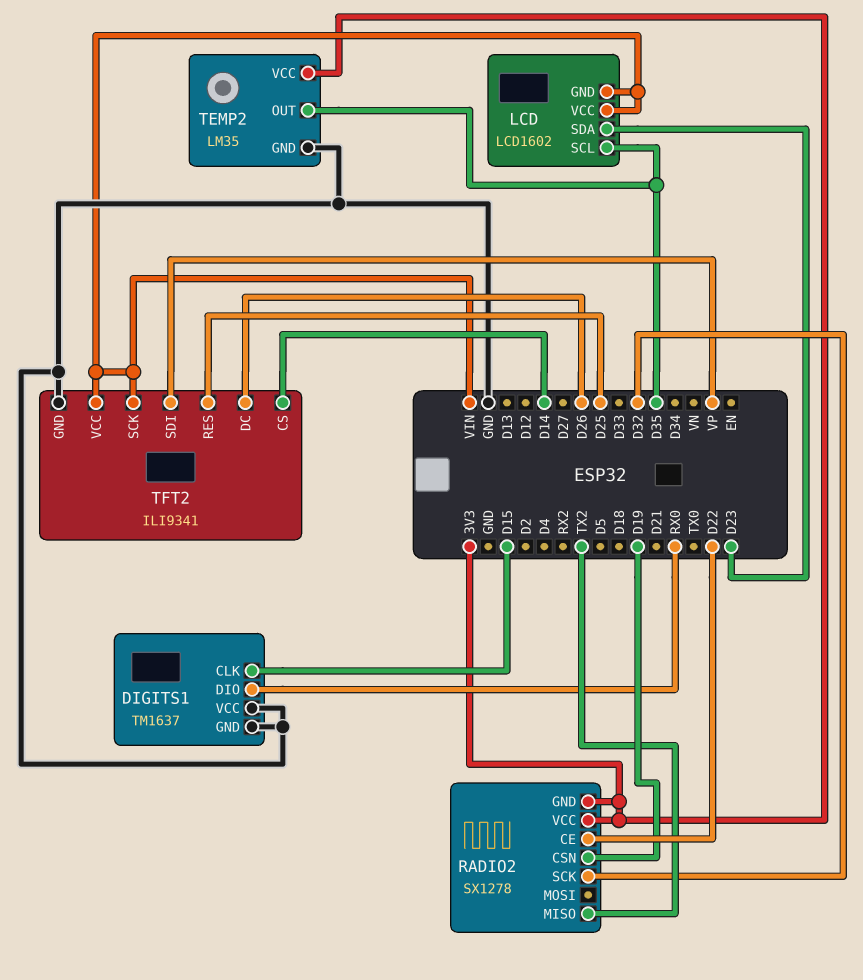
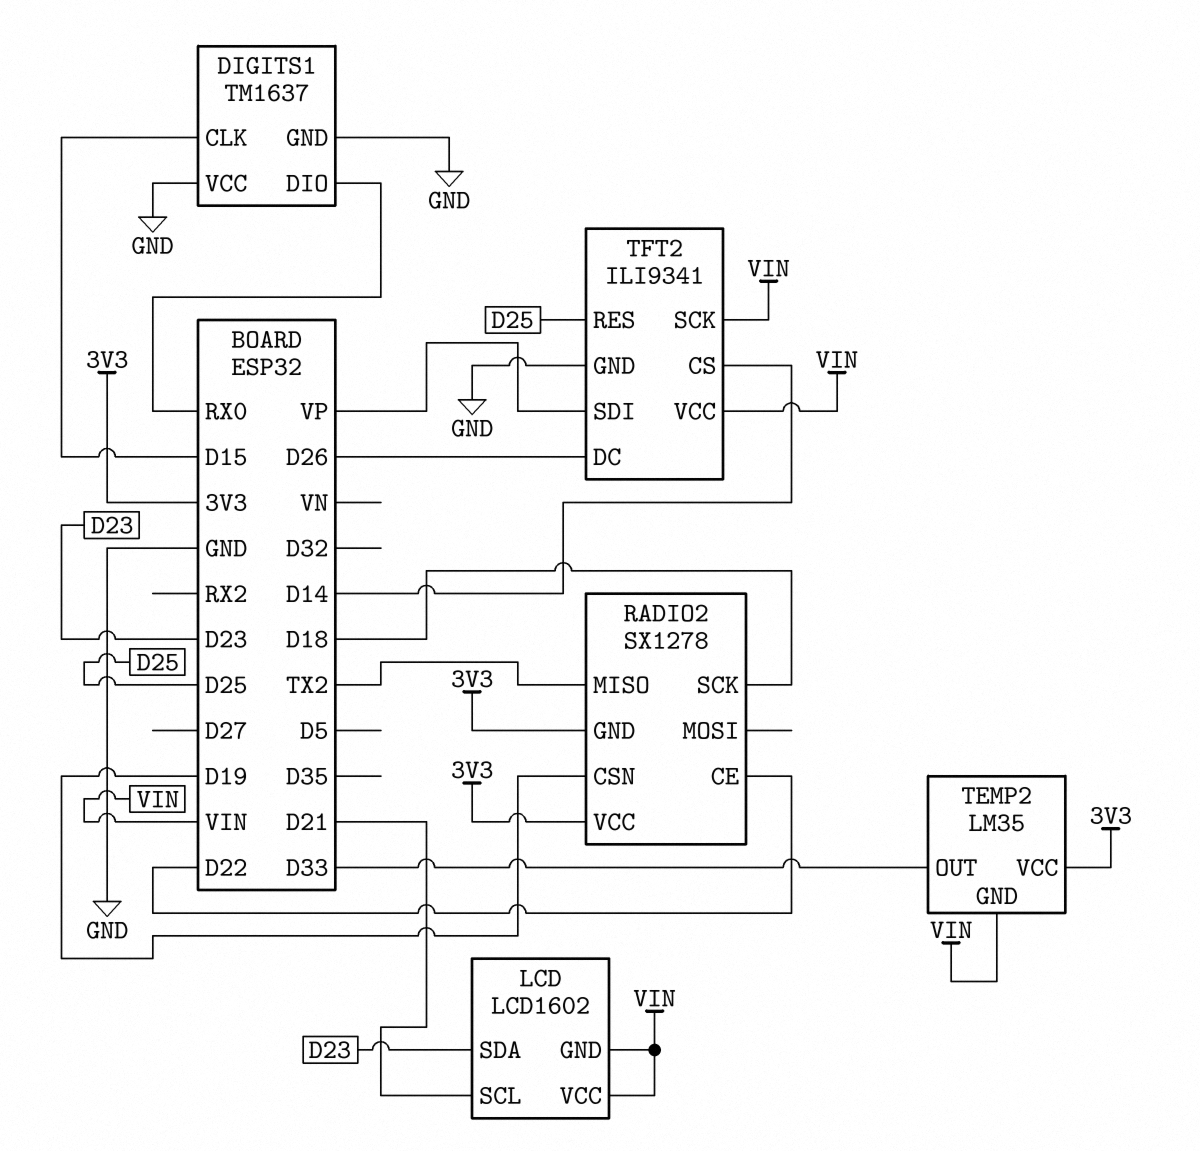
LCD pin SCL: D35 -> D21
RADIO2 pin SCK: D32 -> D18
TEMP2 pin GND: GND -> VIN
TEMP2 pin OUT: D35 -> D33

